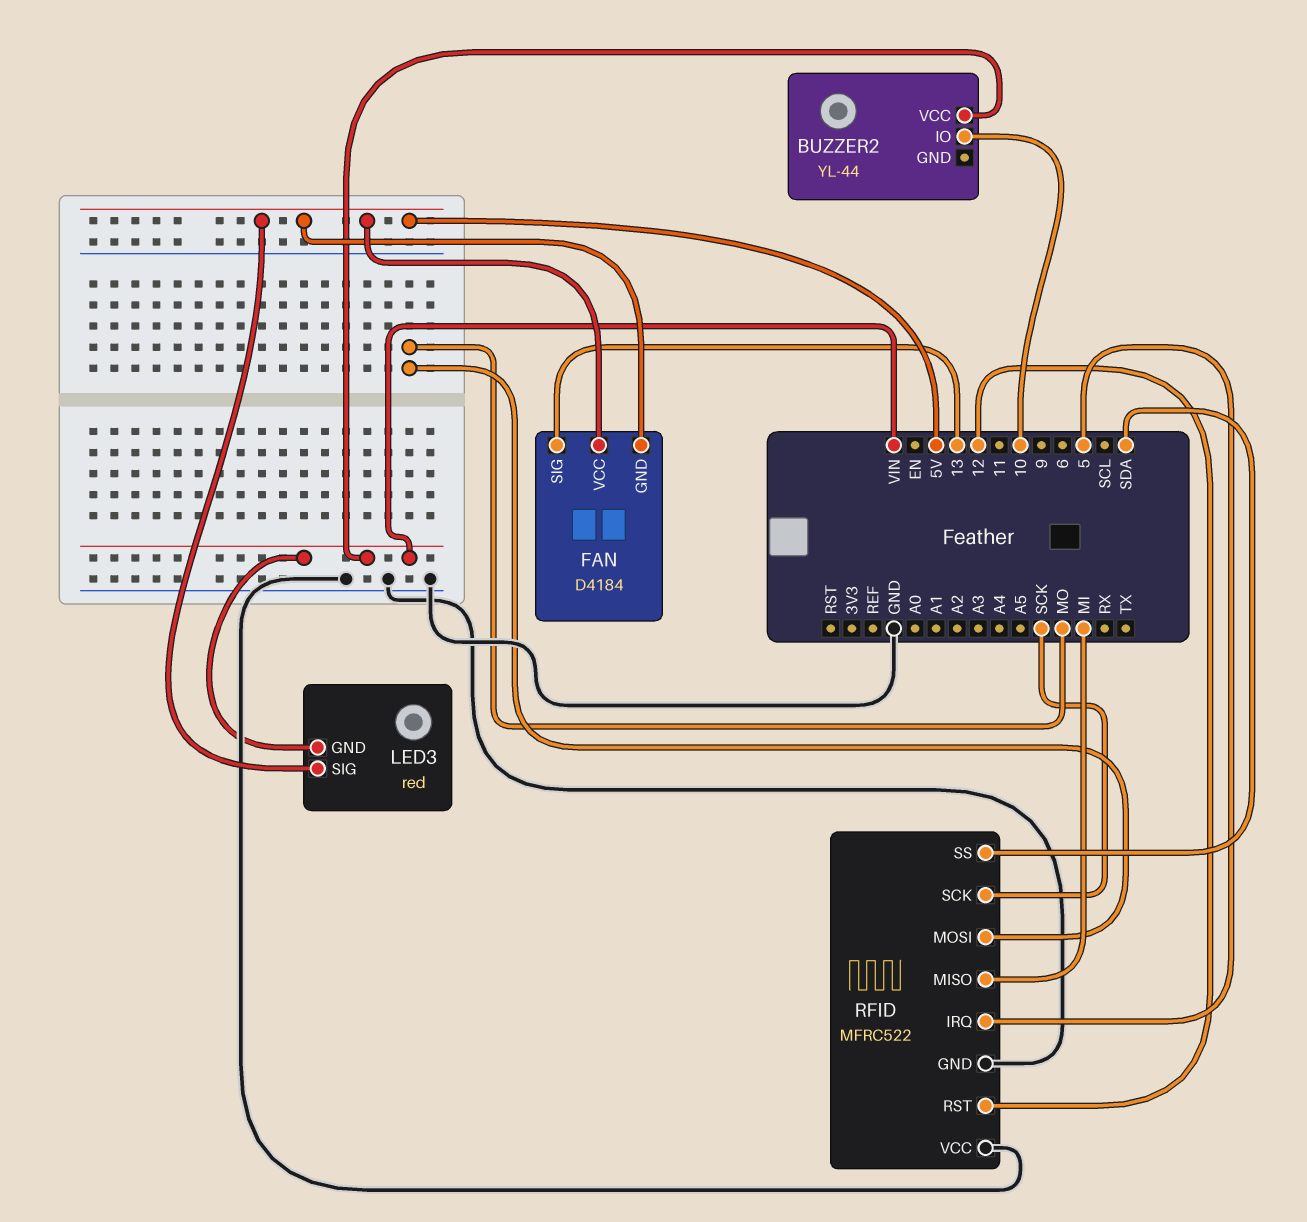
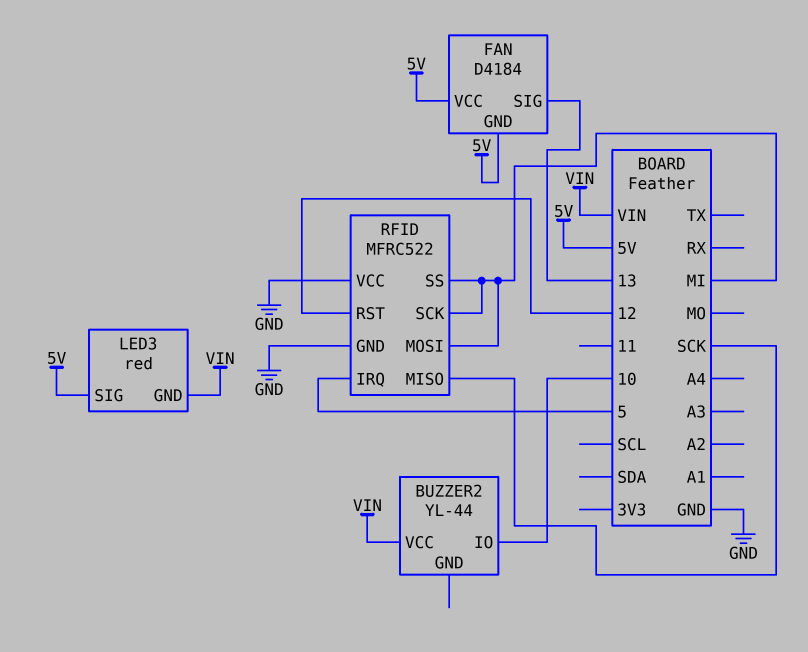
RFID pin MISO: MI -> SCK
RFID pin MOSI: MO -> MI
RFID pin SCK: SCK -> MI
RFID pin SS: SDA -> MI

